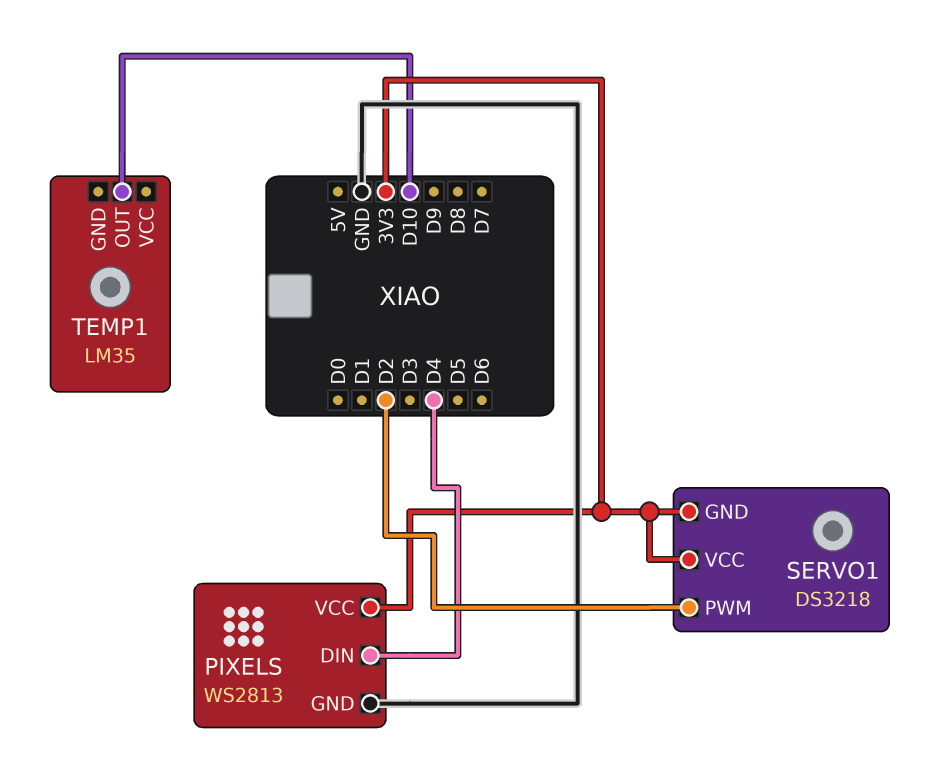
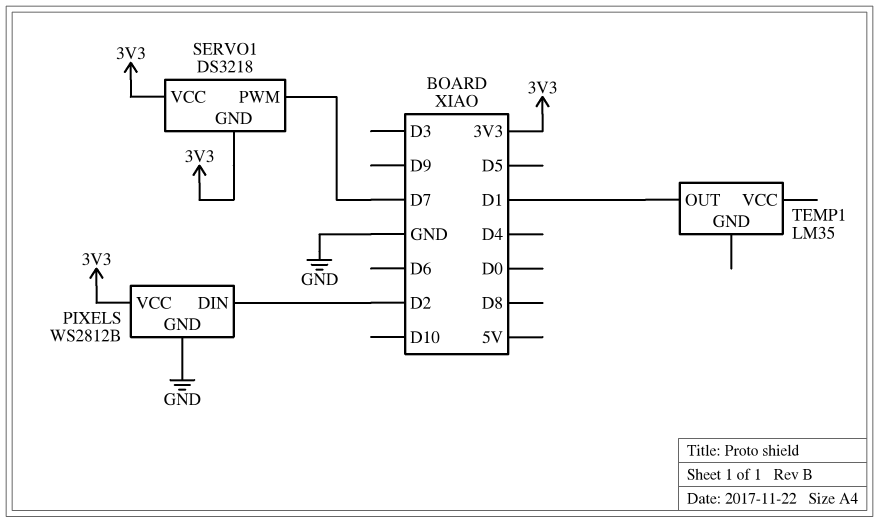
PIXELS: WS2813 -> WS2812B
PIXELS pin DIN: D4 -> D2
SERVO1 pin PWM: D2 -> D7
TEMP1 pin OUT: D10 -> D1

